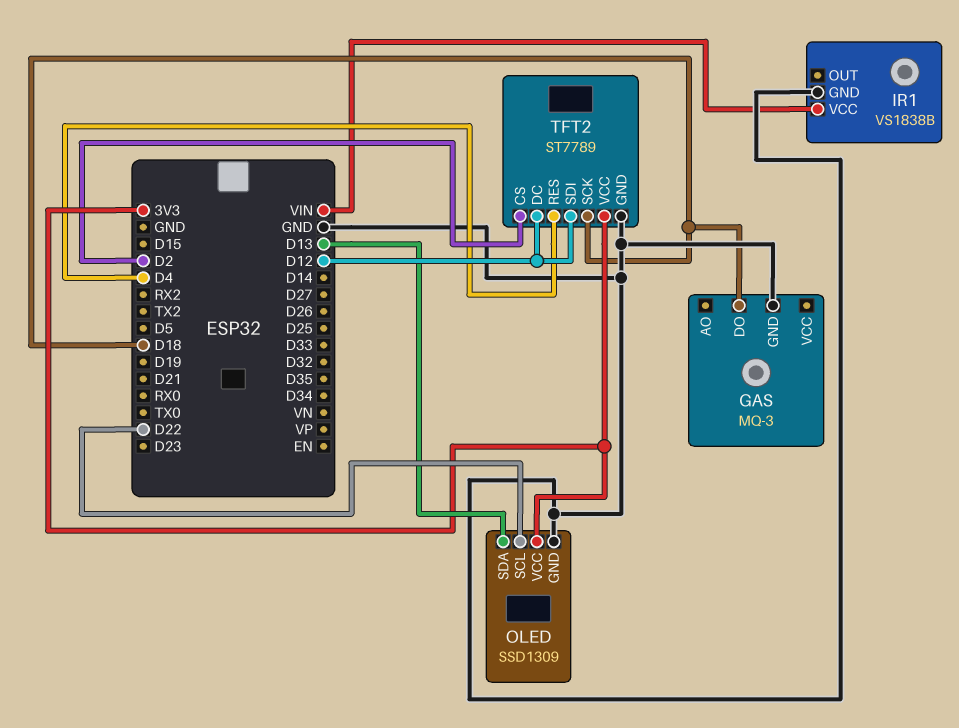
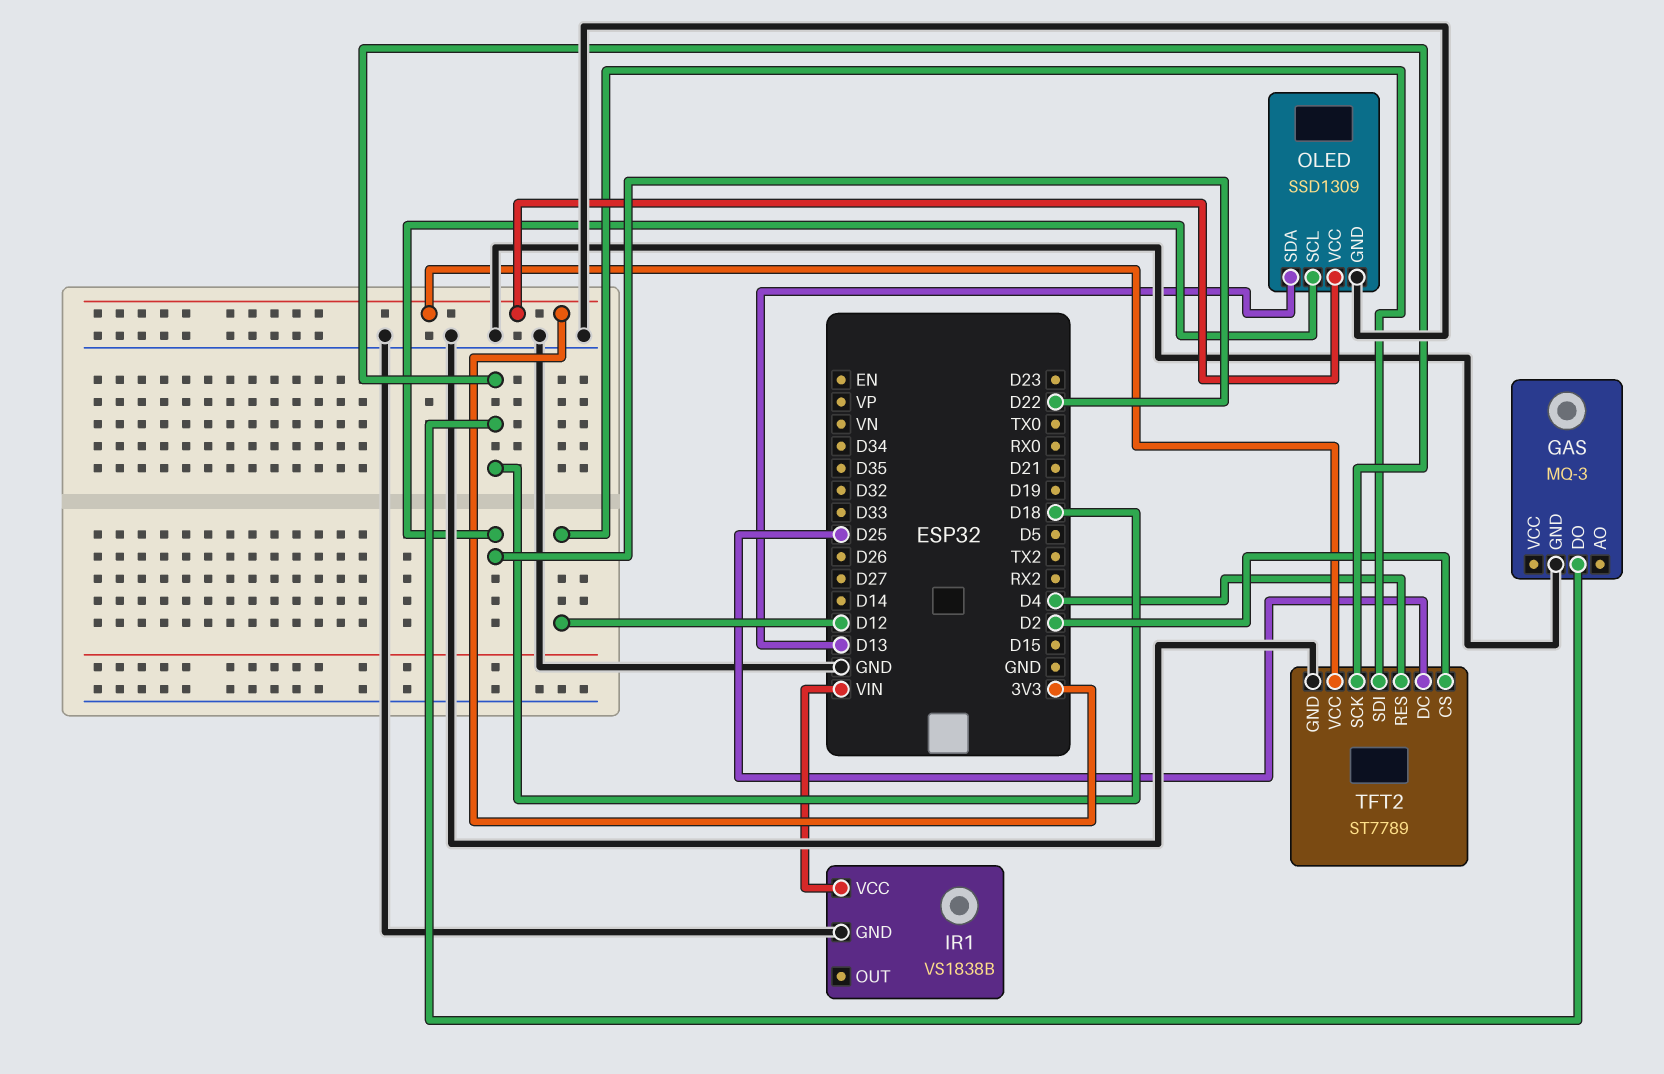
TFT2 pin DC: D12 -> D25

